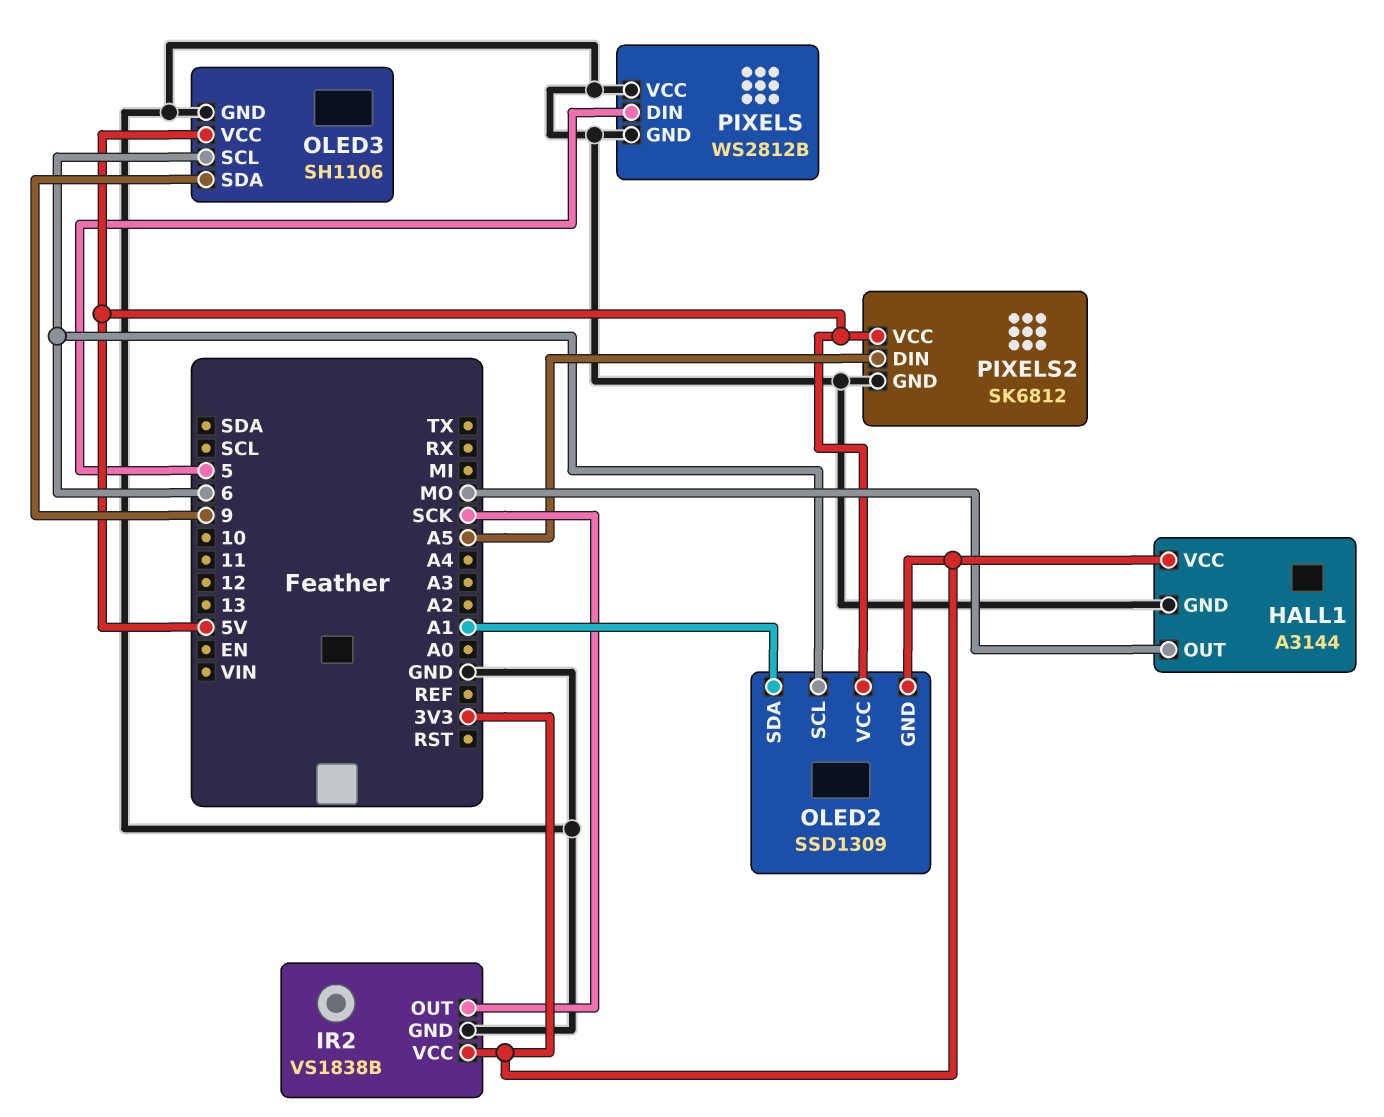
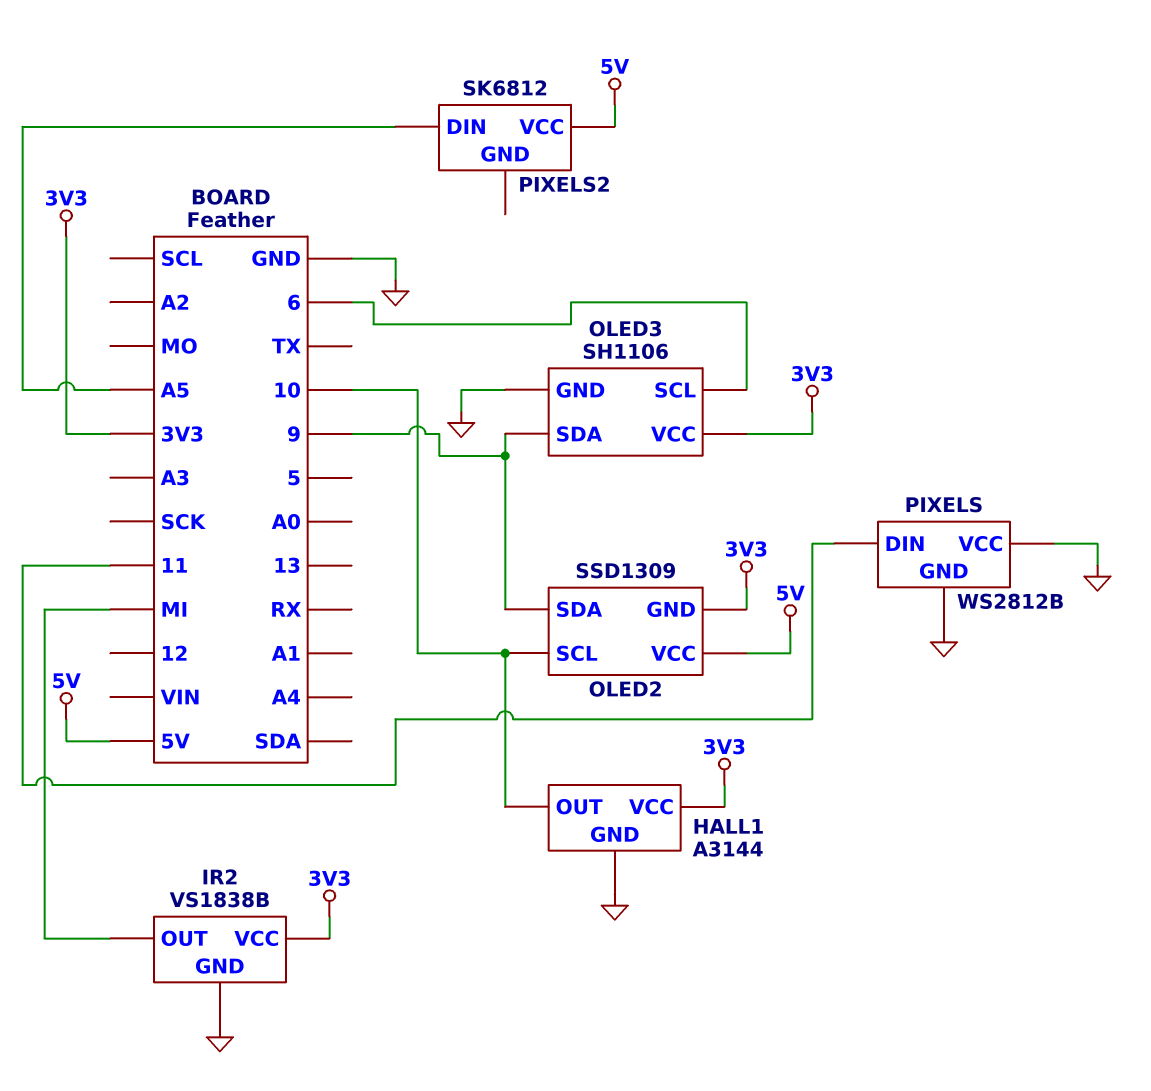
HALL1 pin OUT: MO -> 10
IR2 pin OUT: SCK -> MI
OLED2 pin SCL: 6 -> 10
OLED2 pin SDA: A1 -> 9
OLED3 pin VCC: 5V -> 3V3
PIXELS pin DIN: 5 -> 11
PIXELS2 pin GND: GND -> none

